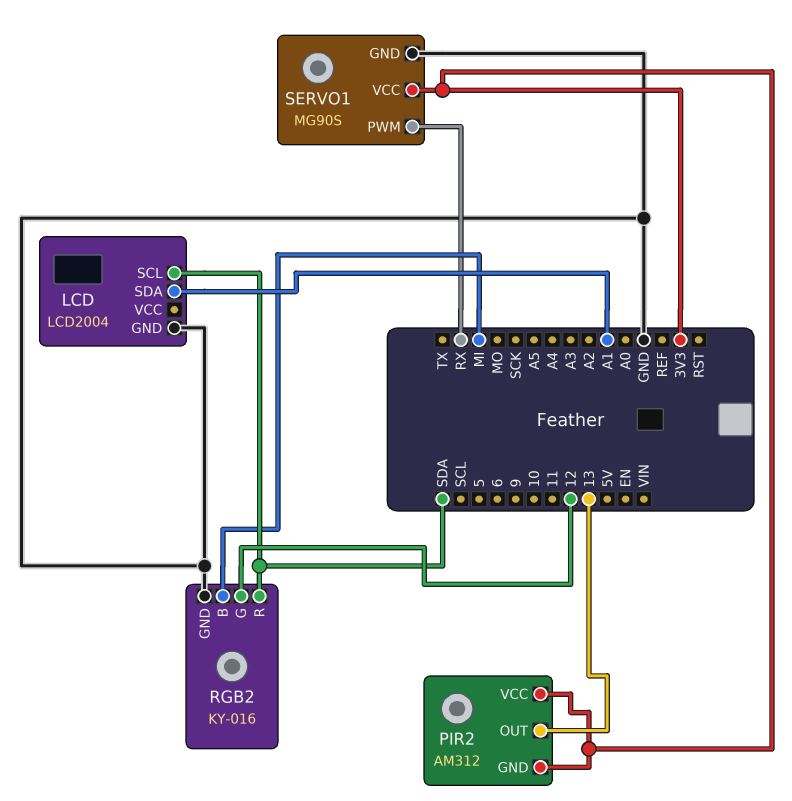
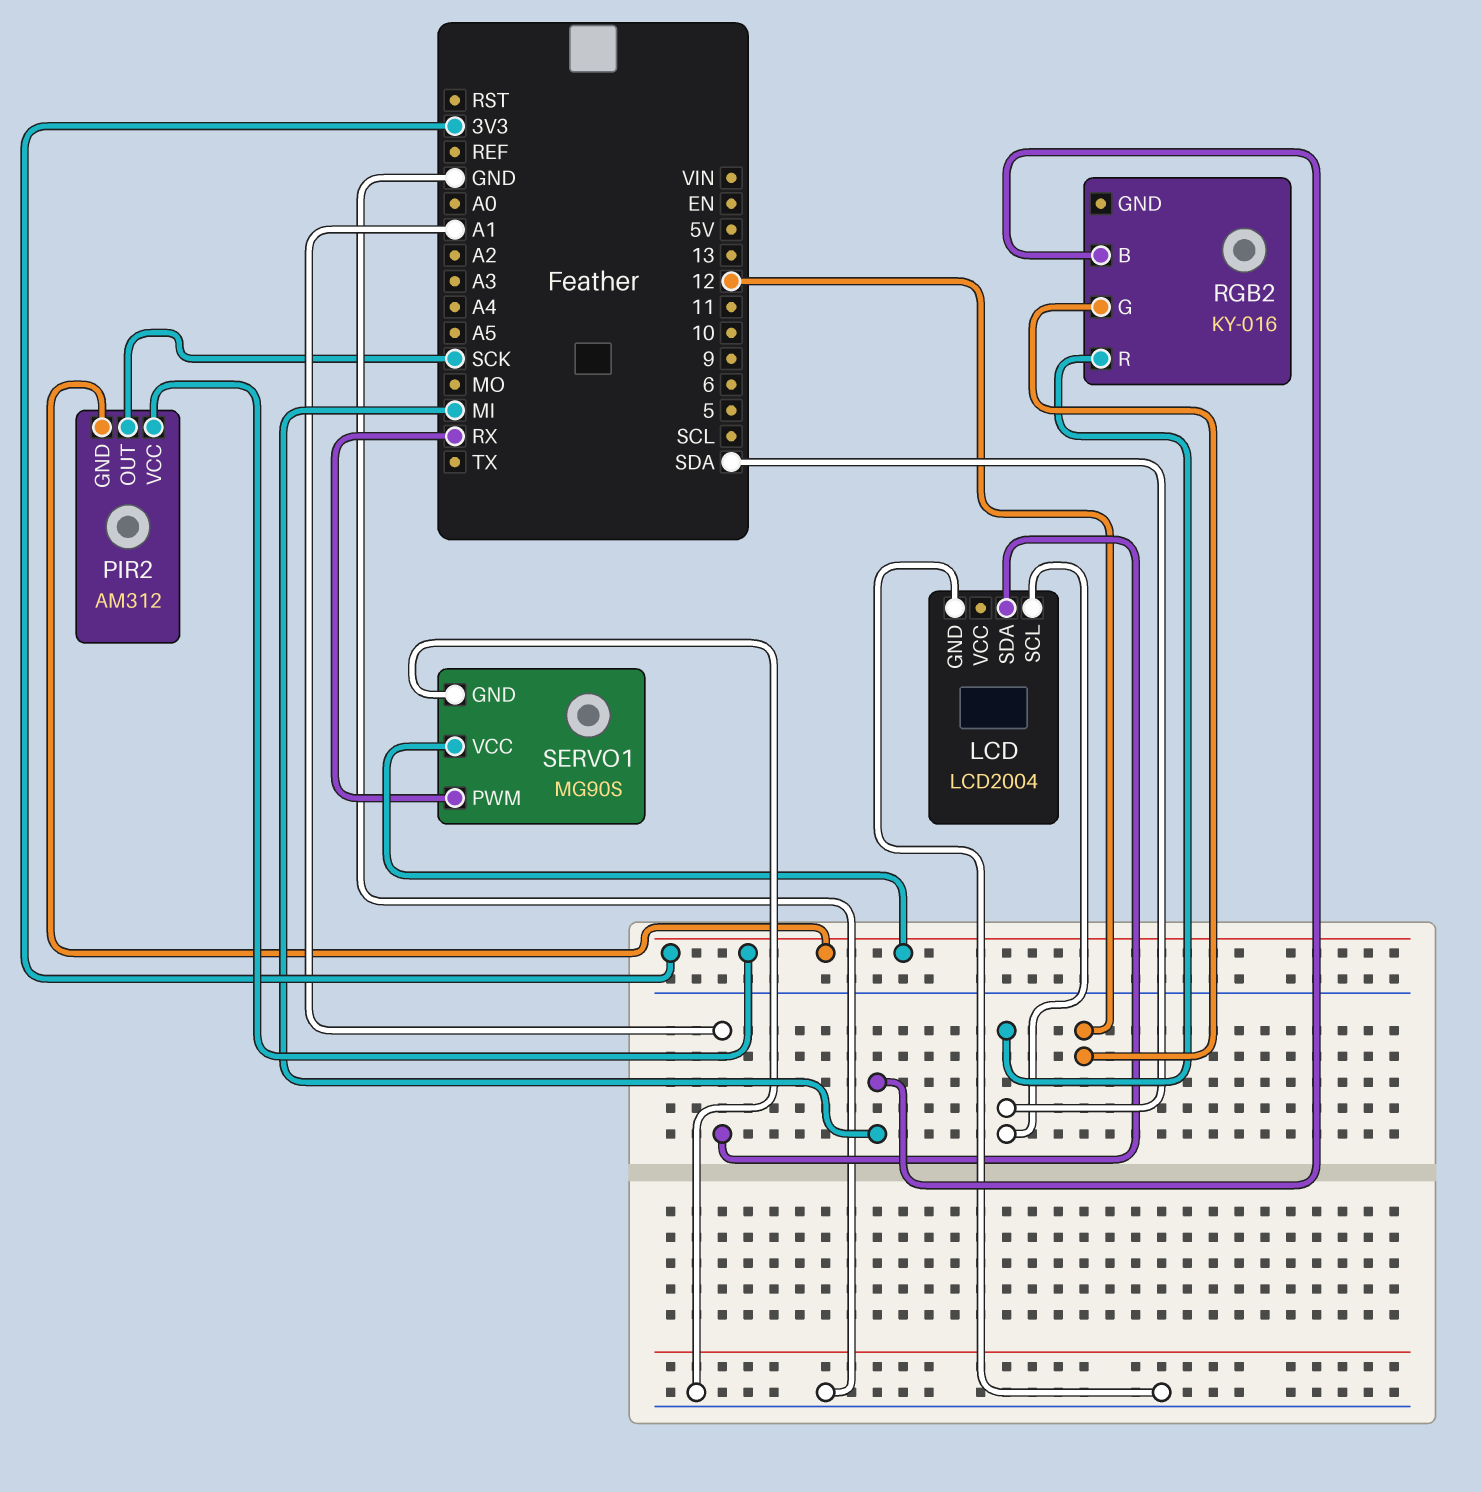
PIR2 pin OUT: 13 -> SCK
RGB2 pin GND: GND -> none

